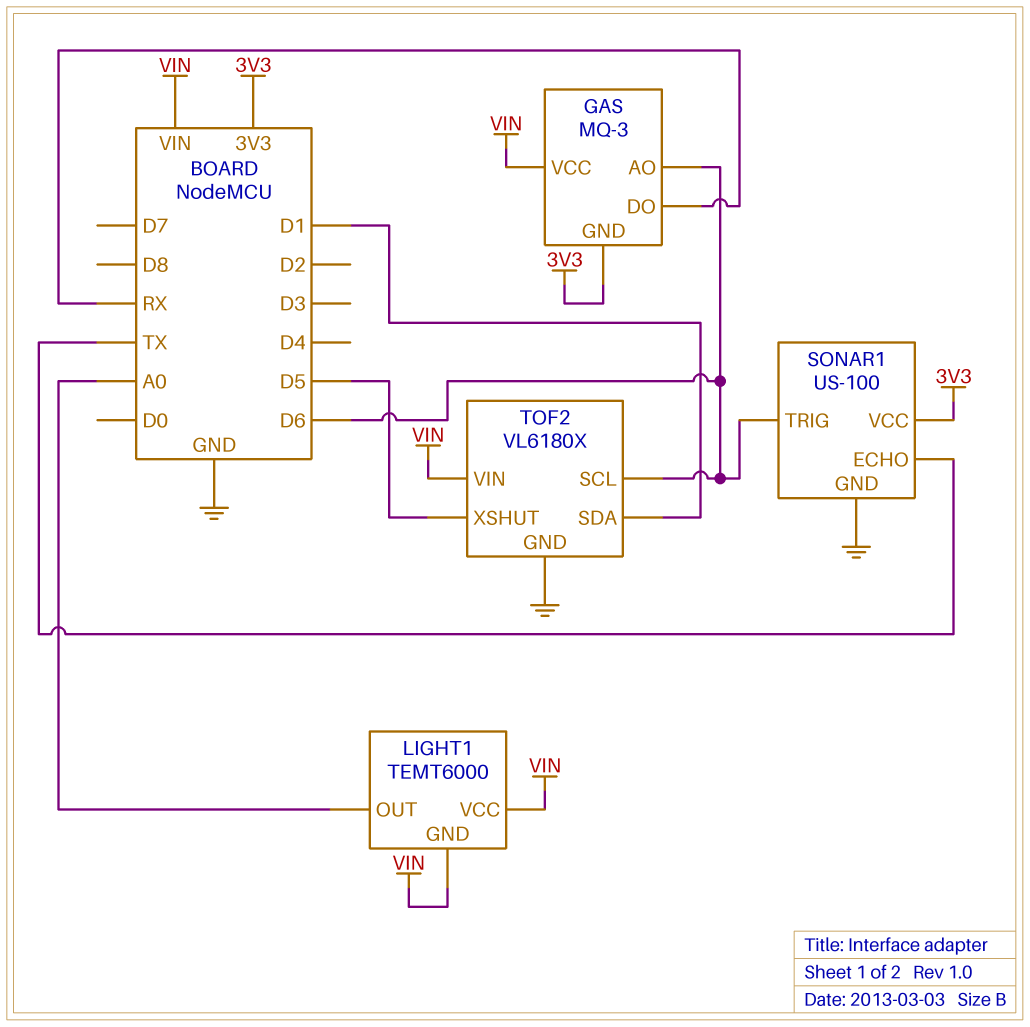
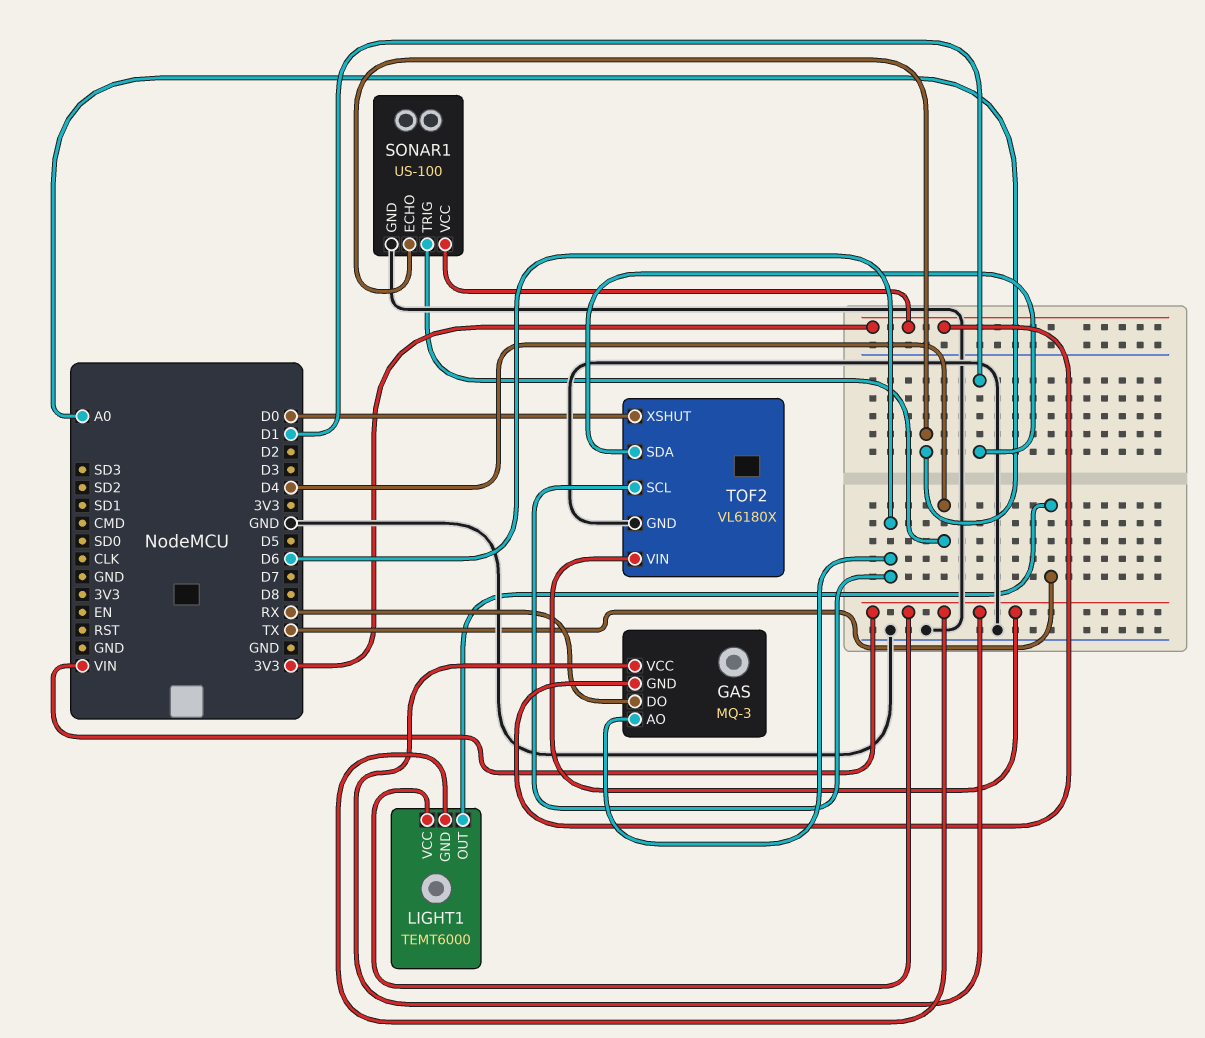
LIGHT1 pin OUT: A0 -> TX
SONAR1 pin ECHO: TX -> A0
SONAR1 pin TRIG: D6 -> D4
TOF2 pin XSHUT: D5 -> D0

